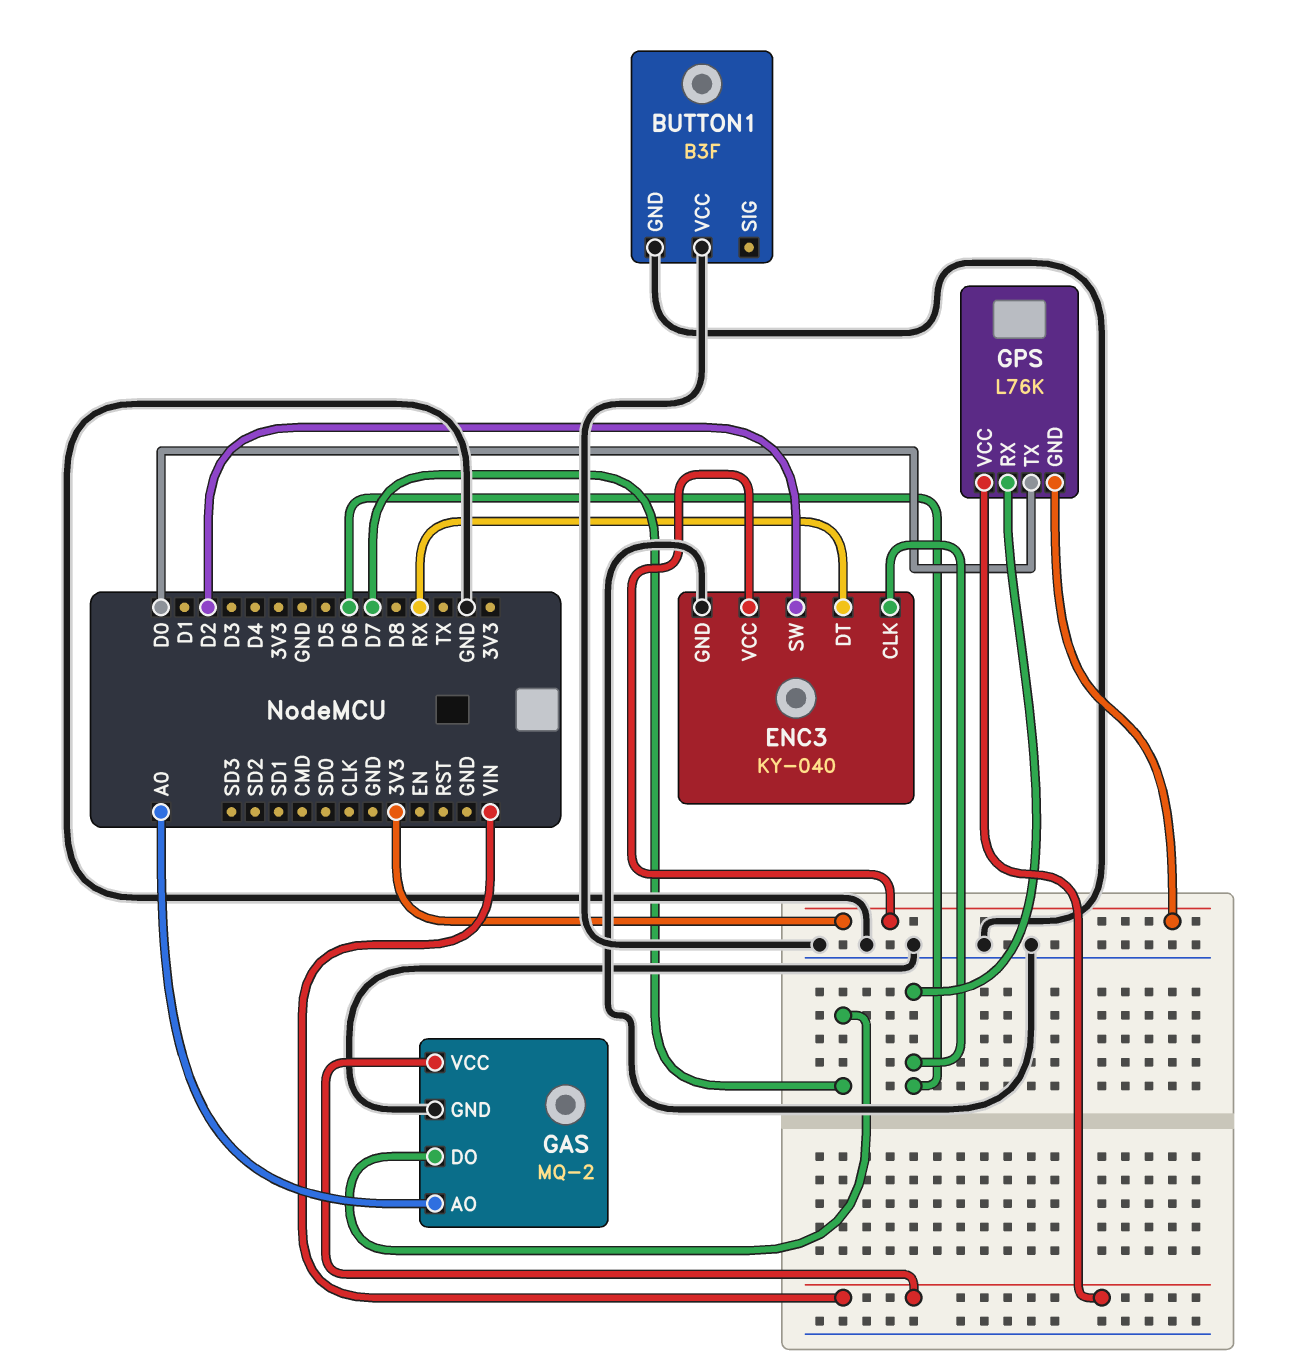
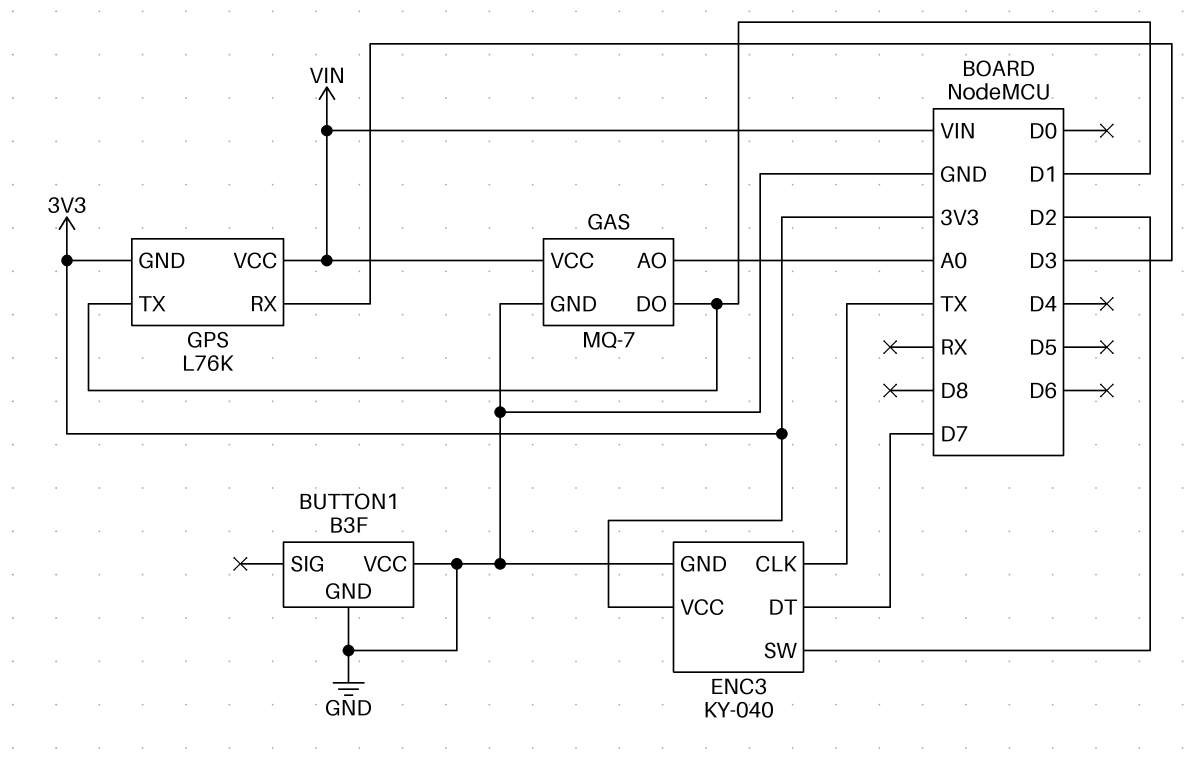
ENC3 pin CLK: D6 -> TX
ENC3 pin DT: RX -> D7
GAS: MQ-2 -> MQ-7
GAS pin DO: D7 -> D1
GPS pin RX: D6 -> D3
GPS pin TX: D0 -> D1

